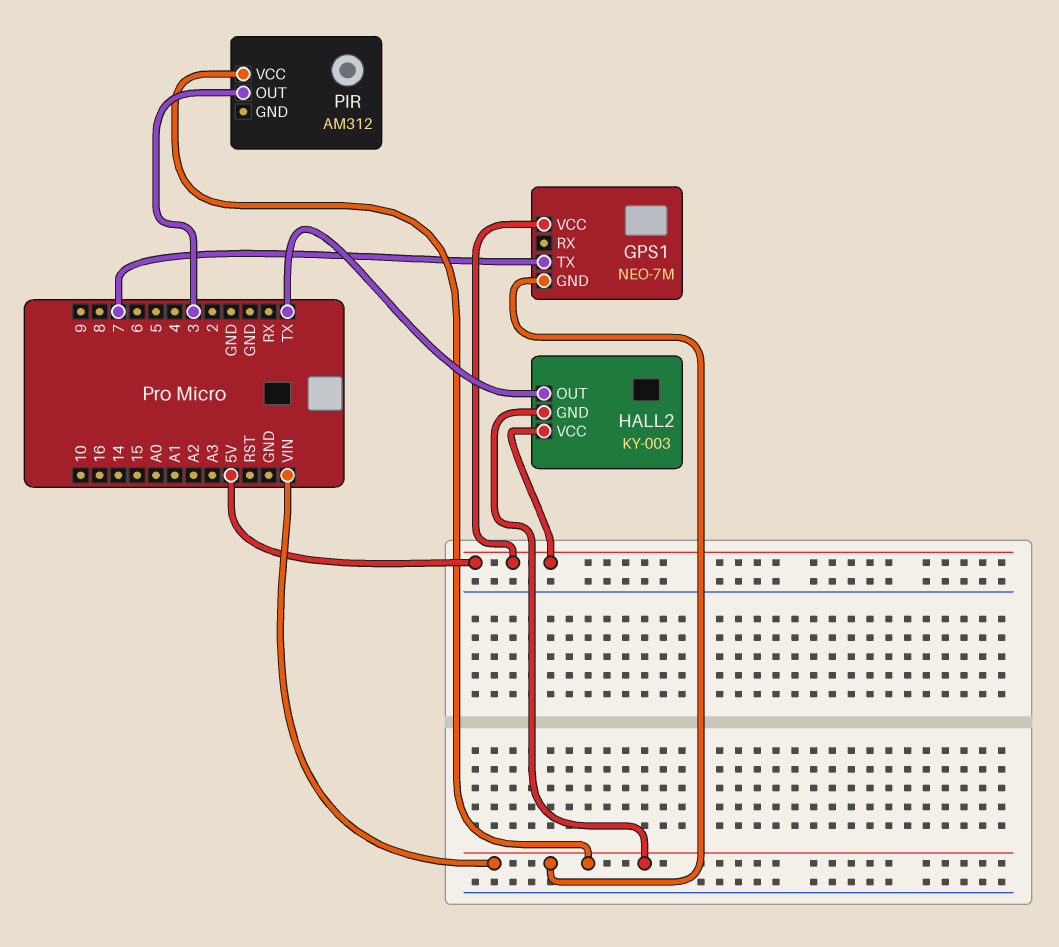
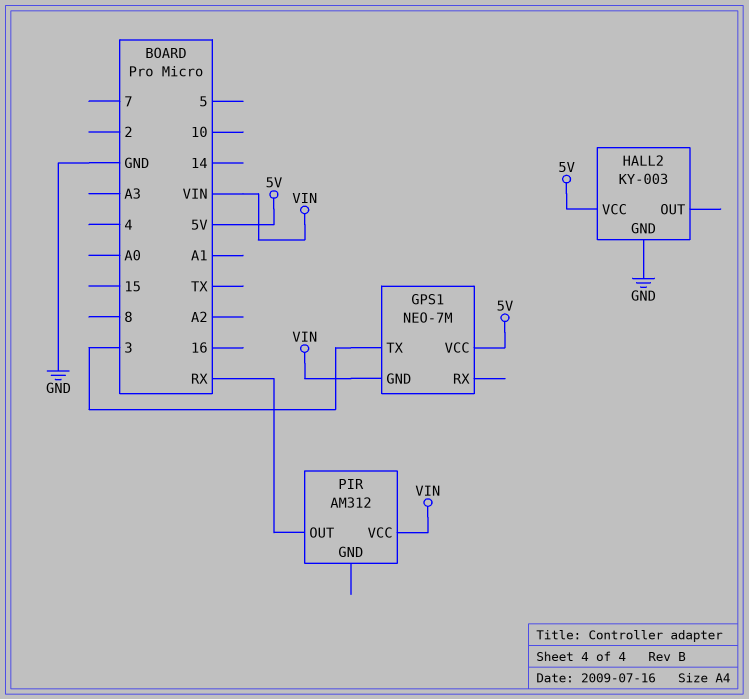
GPS1 pin TX: 7 -> 3
HALL2 pin GND: VIN -> GND
HALL2 pin OUT: TX -> none
PIR pin OUT: 3 -> RX

